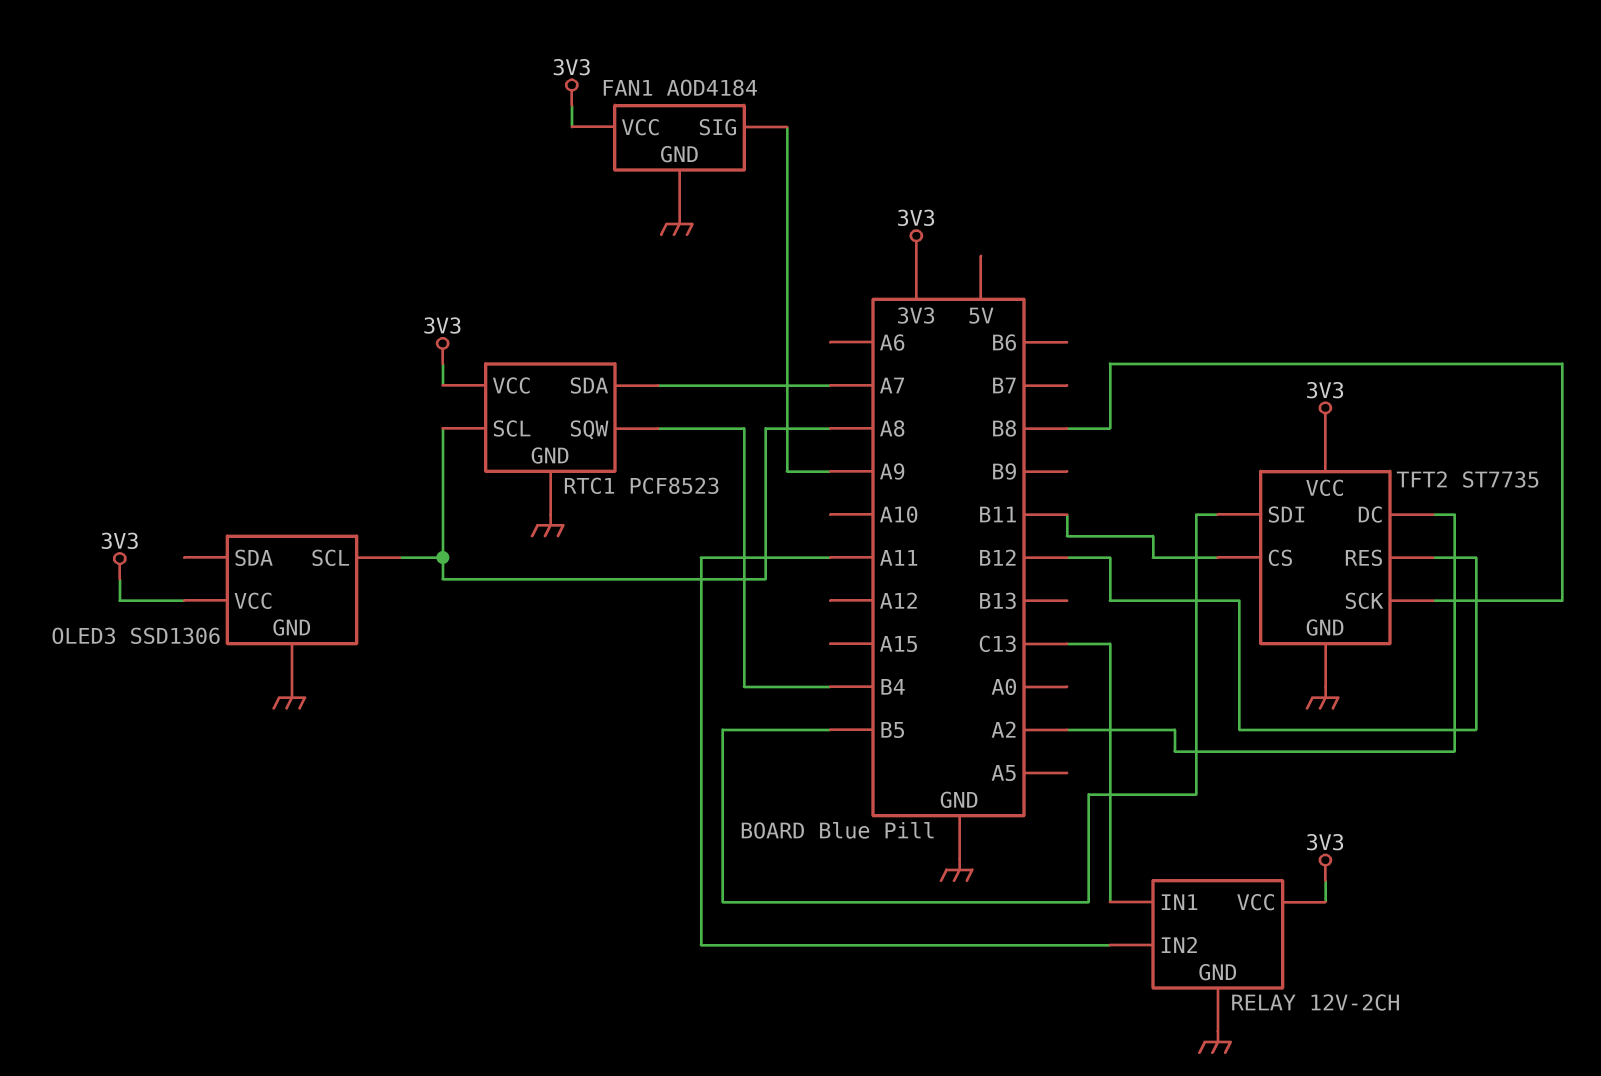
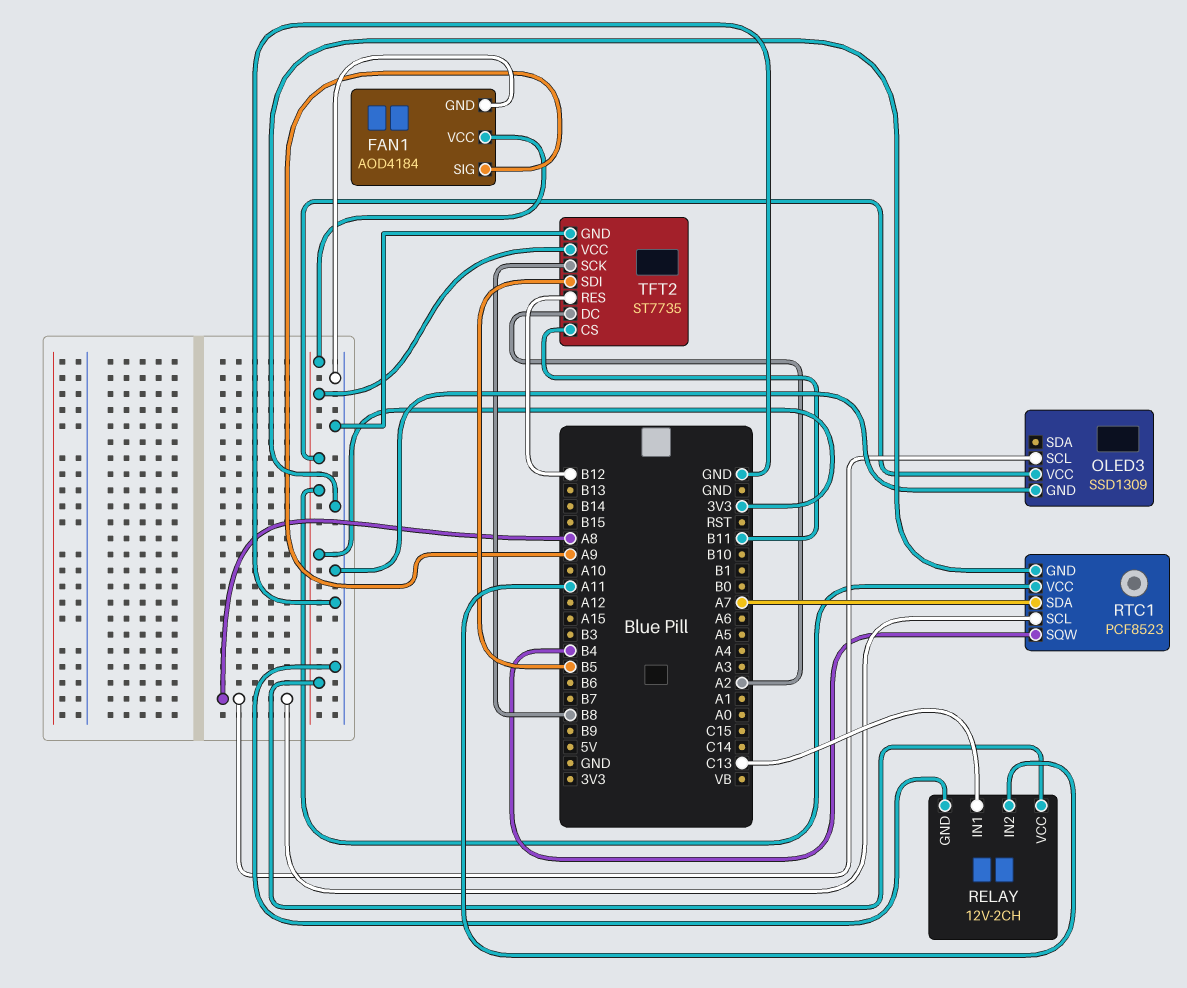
OLED3: SSD1306 -> SSD1309

